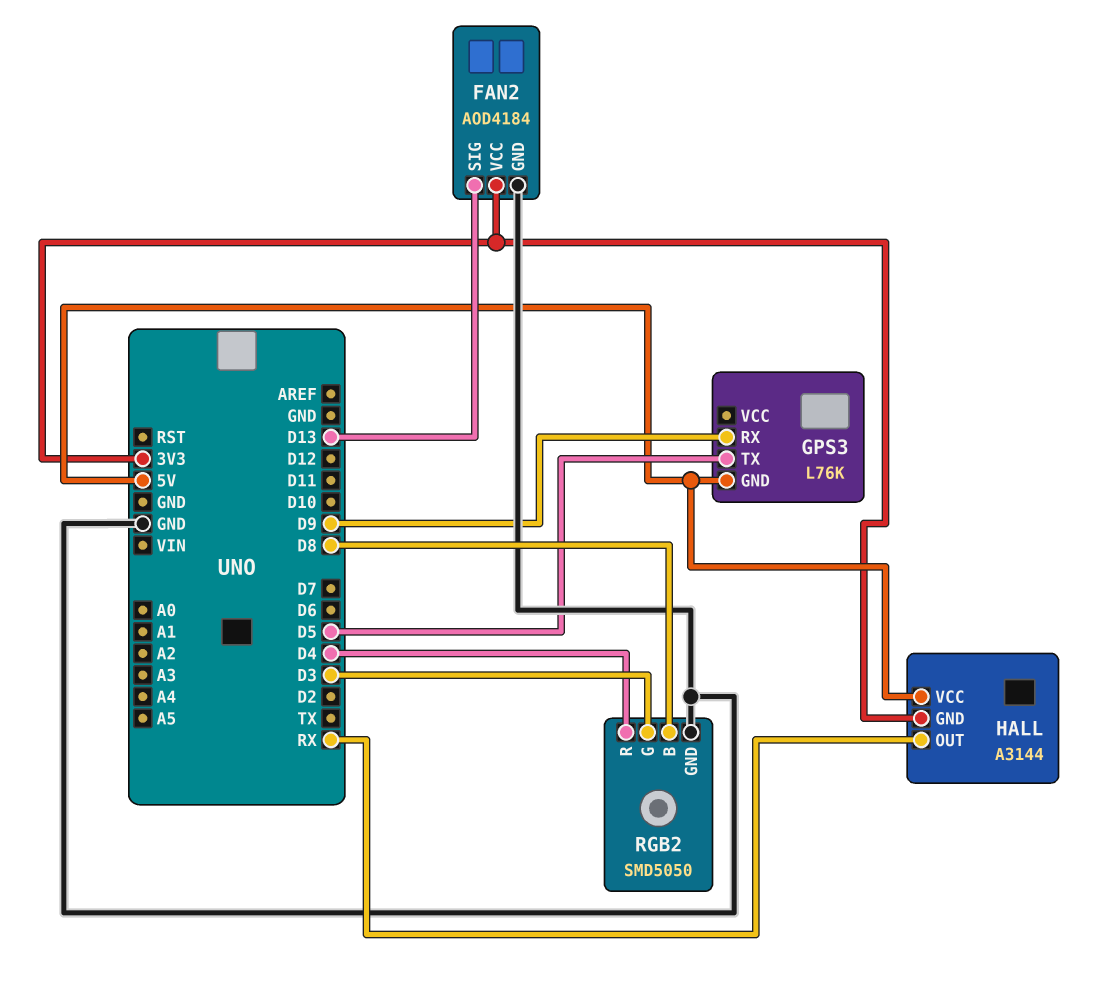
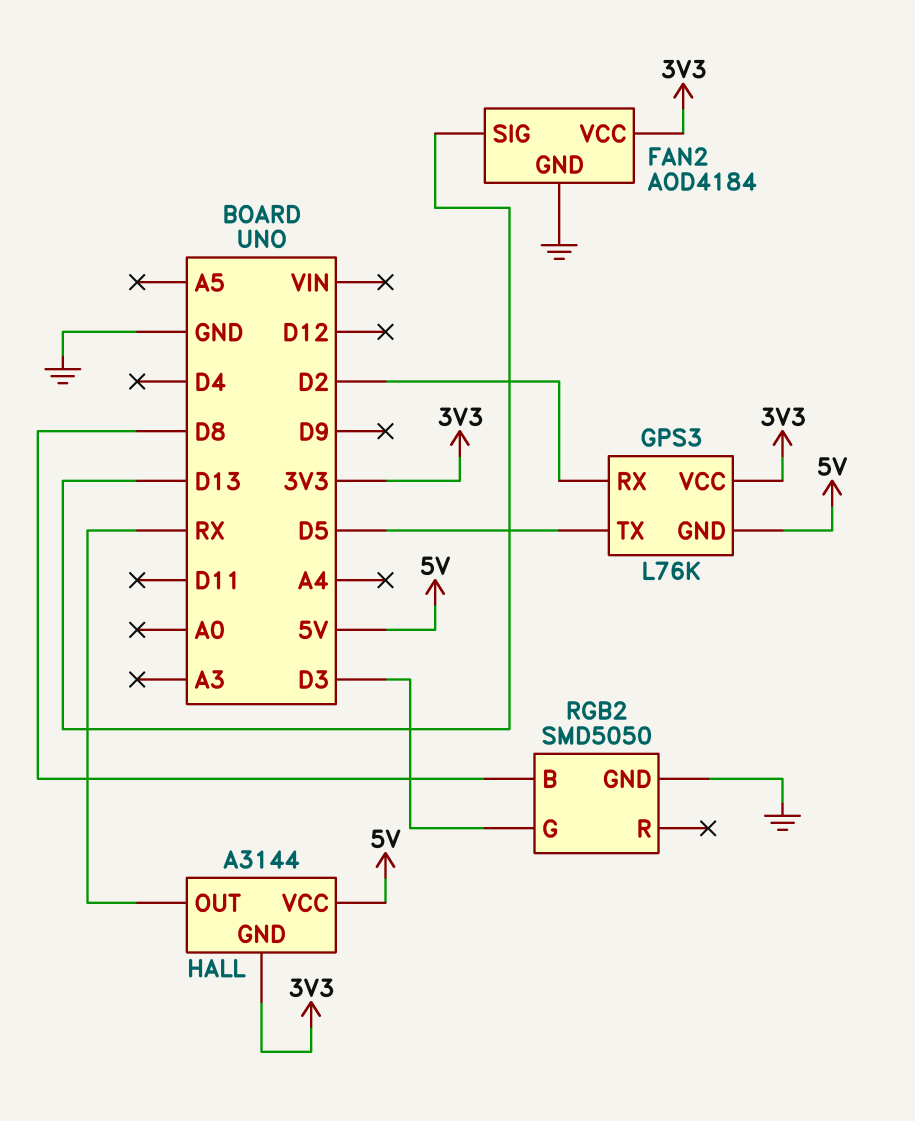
GPS3 pin RX: D9 -> D2
GPS3 pin VCC: none -> 3V3
RGB2 pin R: D4 -> none

